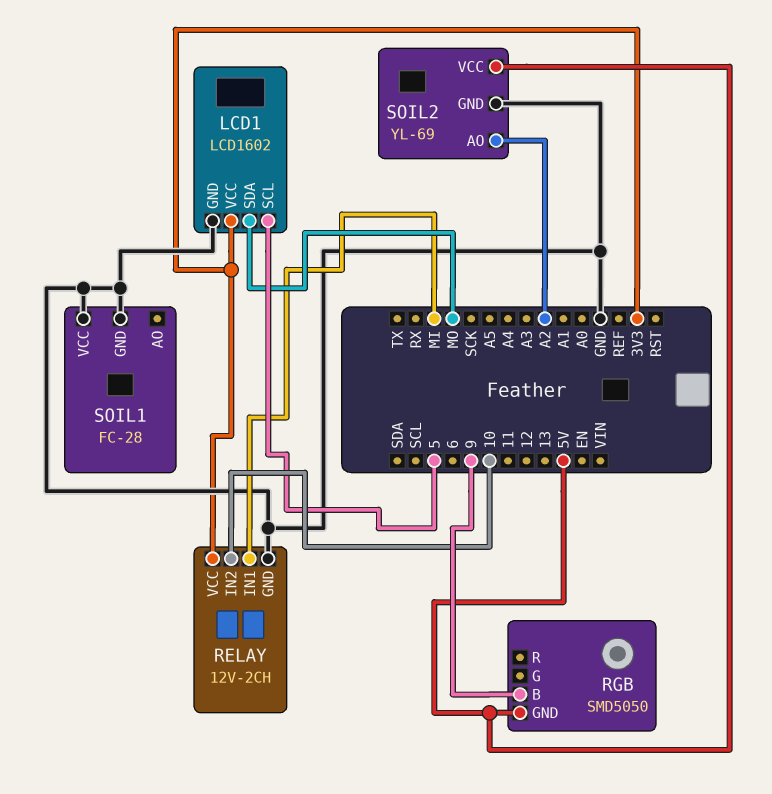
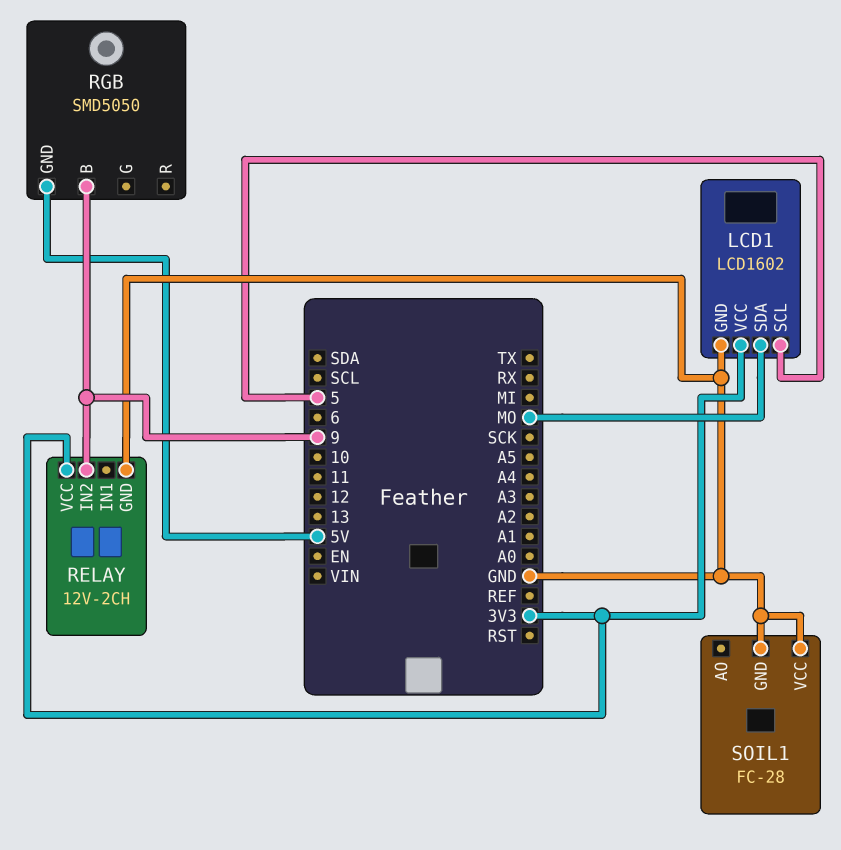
RELAY pin IN1: MI -> none
RELAY pin IN2: 10 -> 9
SOIL2: YL-69 -> none
SOIL2 pin AO: A2 -> none
SOIL2 pin GND: GND -> none
SOIL2 pin VCC: 5V -> none

